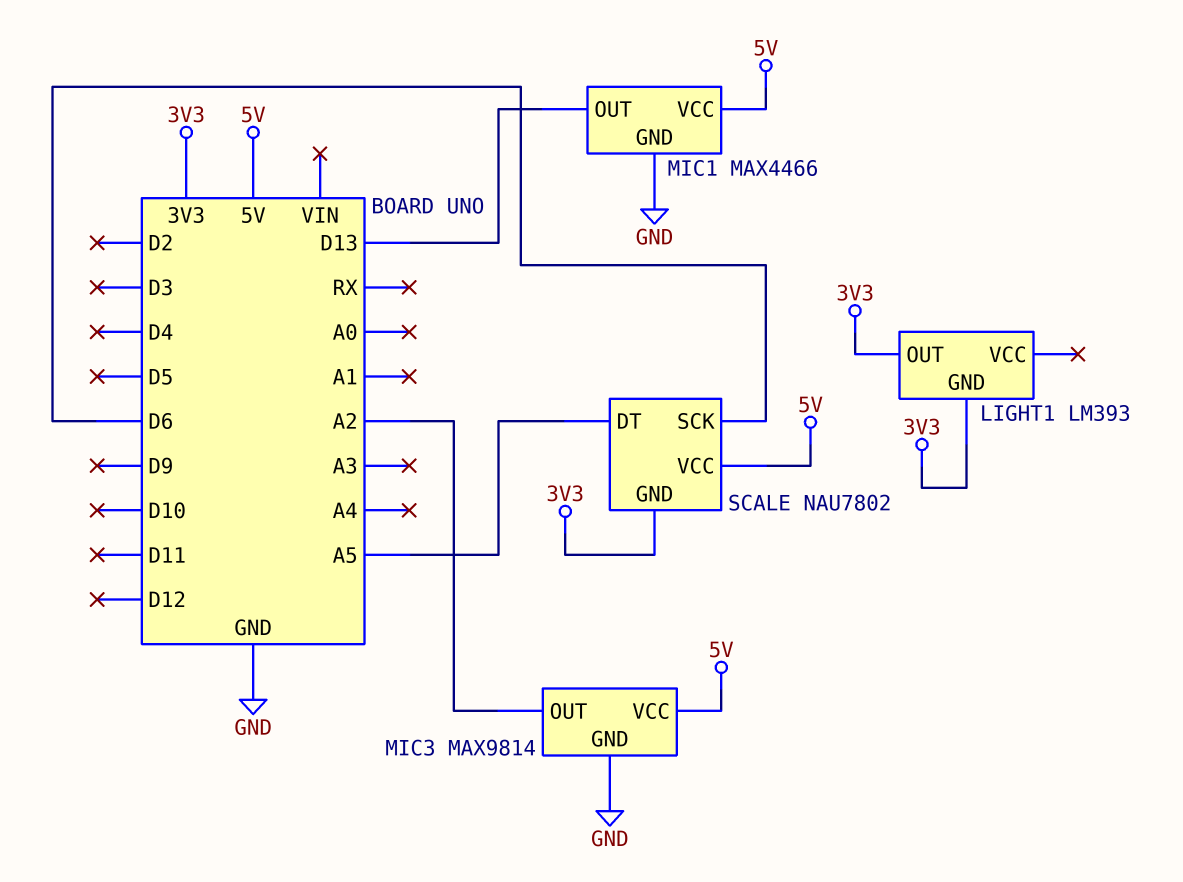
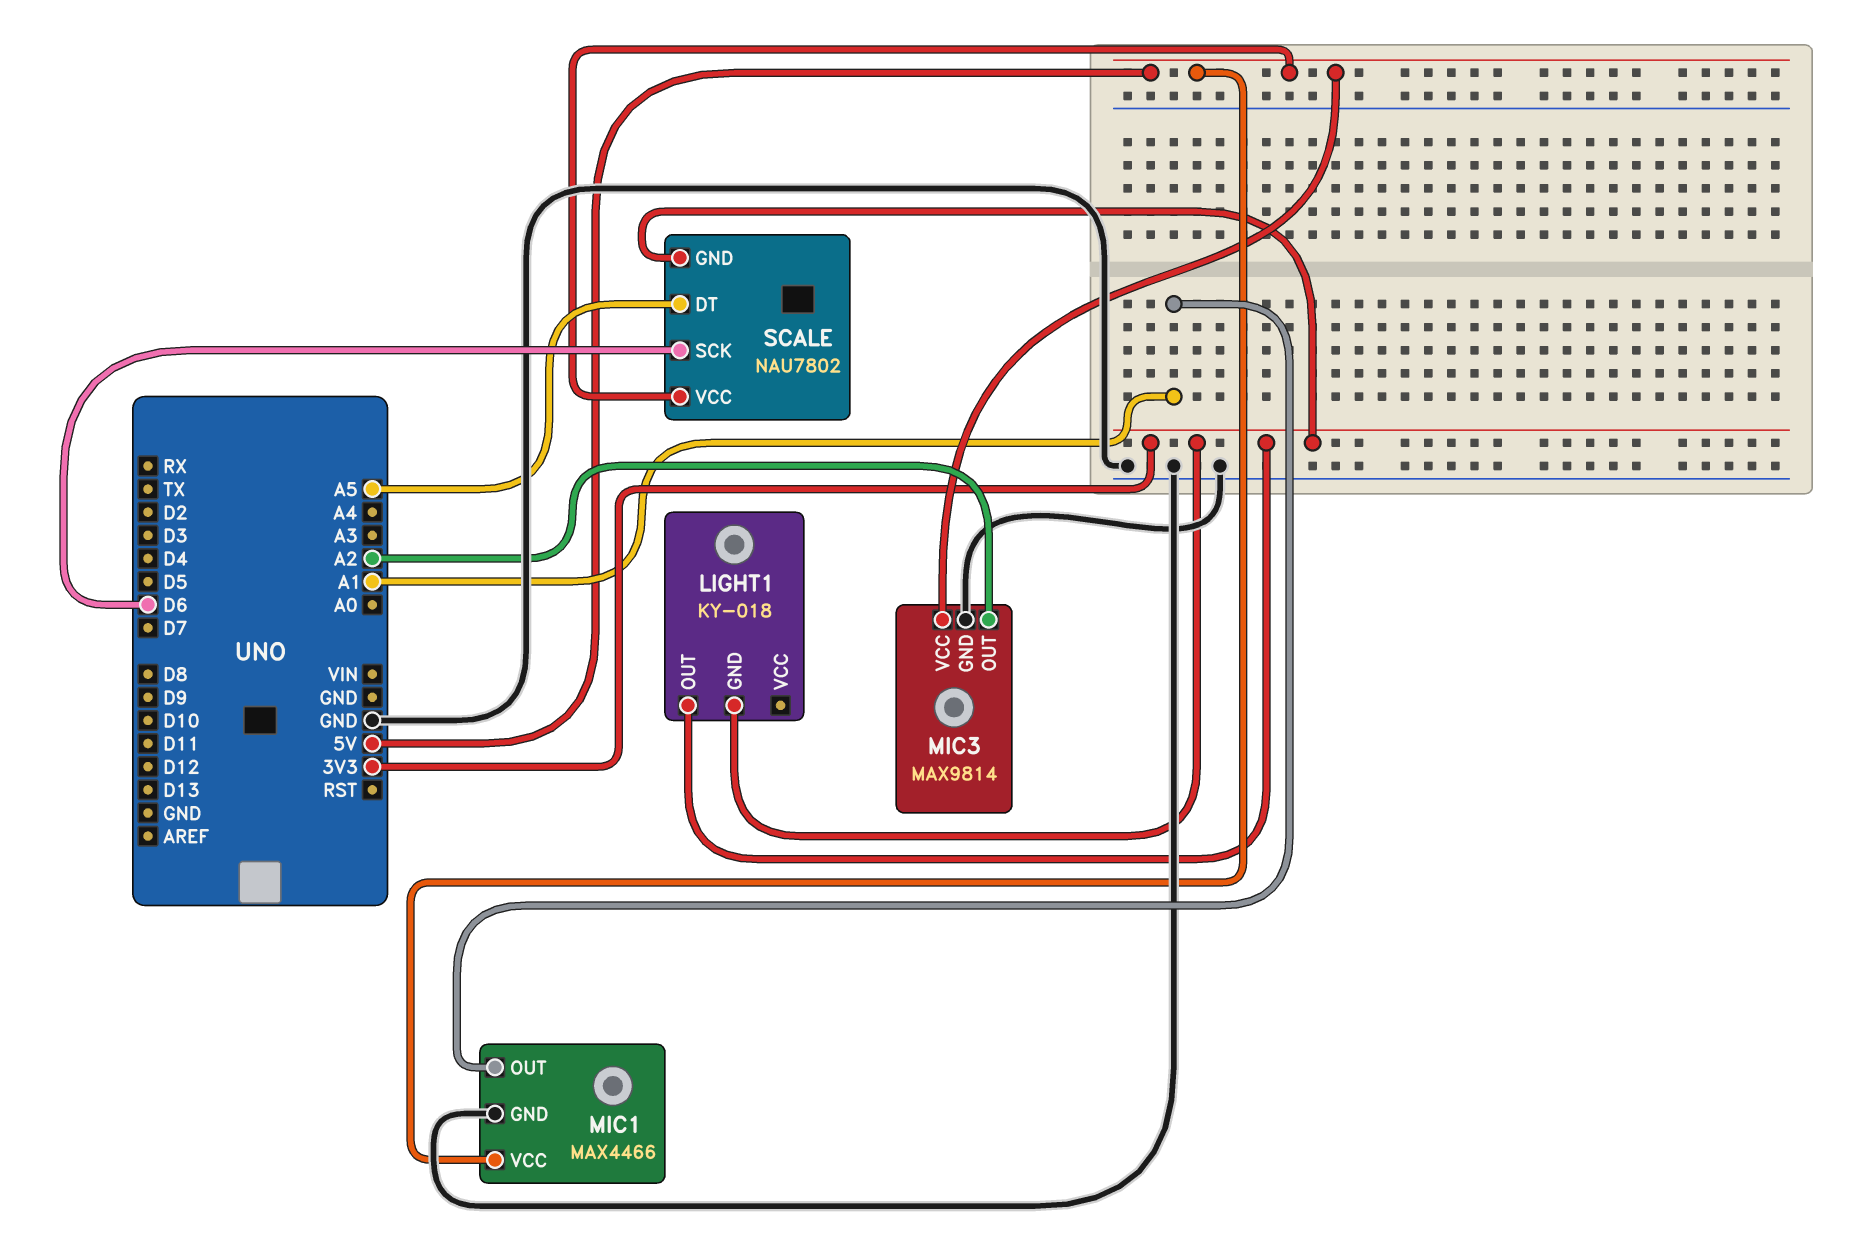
LIGHT1: LM393 -> KY-018
MIC1 pin OUT: D13 -> A1

